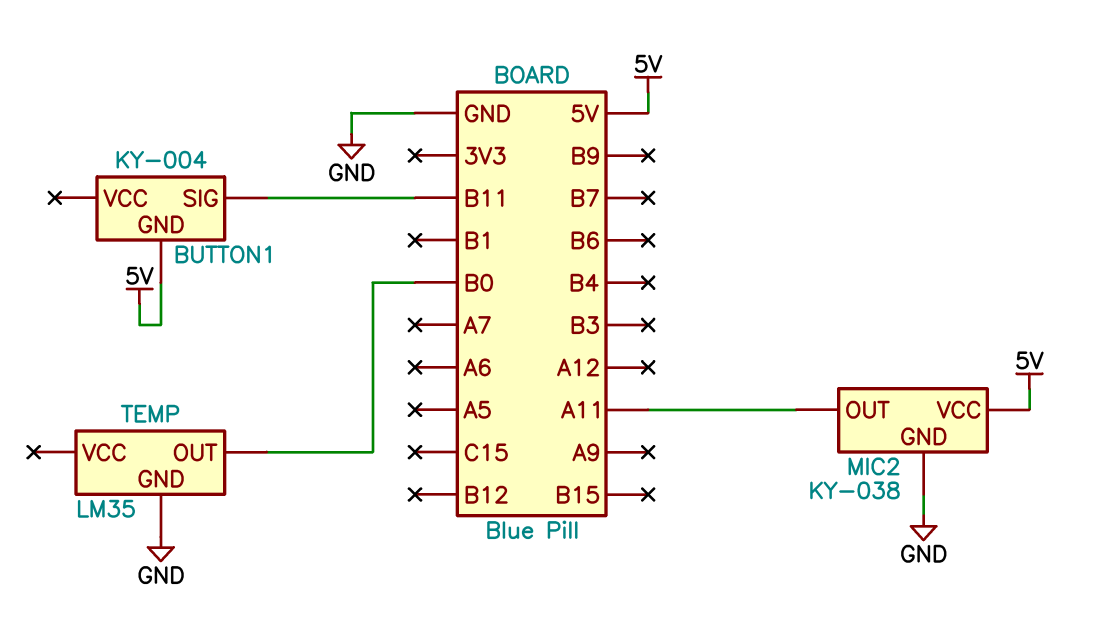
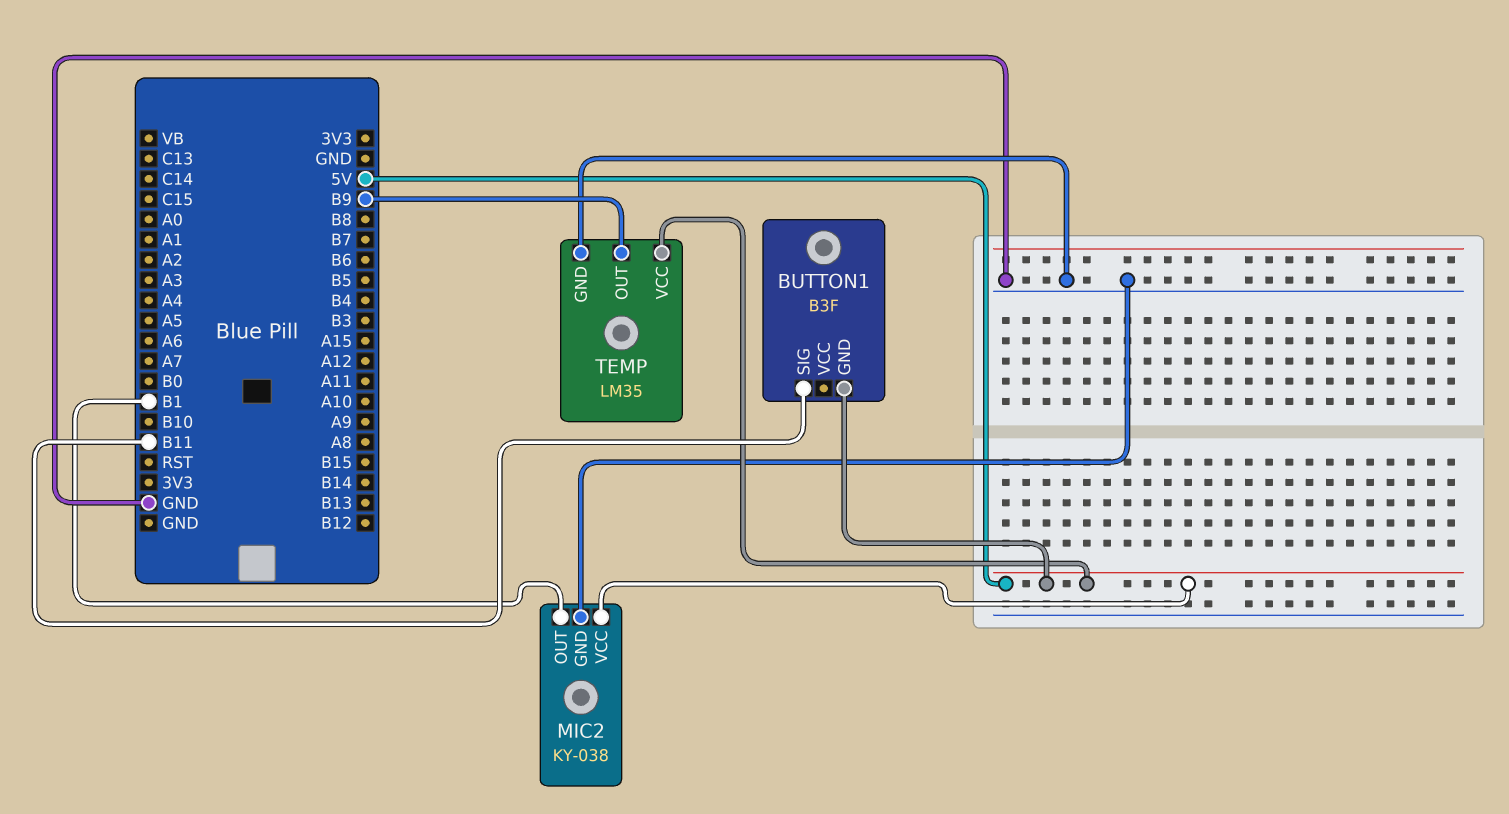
BUTTON1: KY-004 -> B3F
MIC2 pin OUT: A11 -> B1
TEMP pin OUT: B0 -> B9
TEMP pin VCC: none -> 5V

